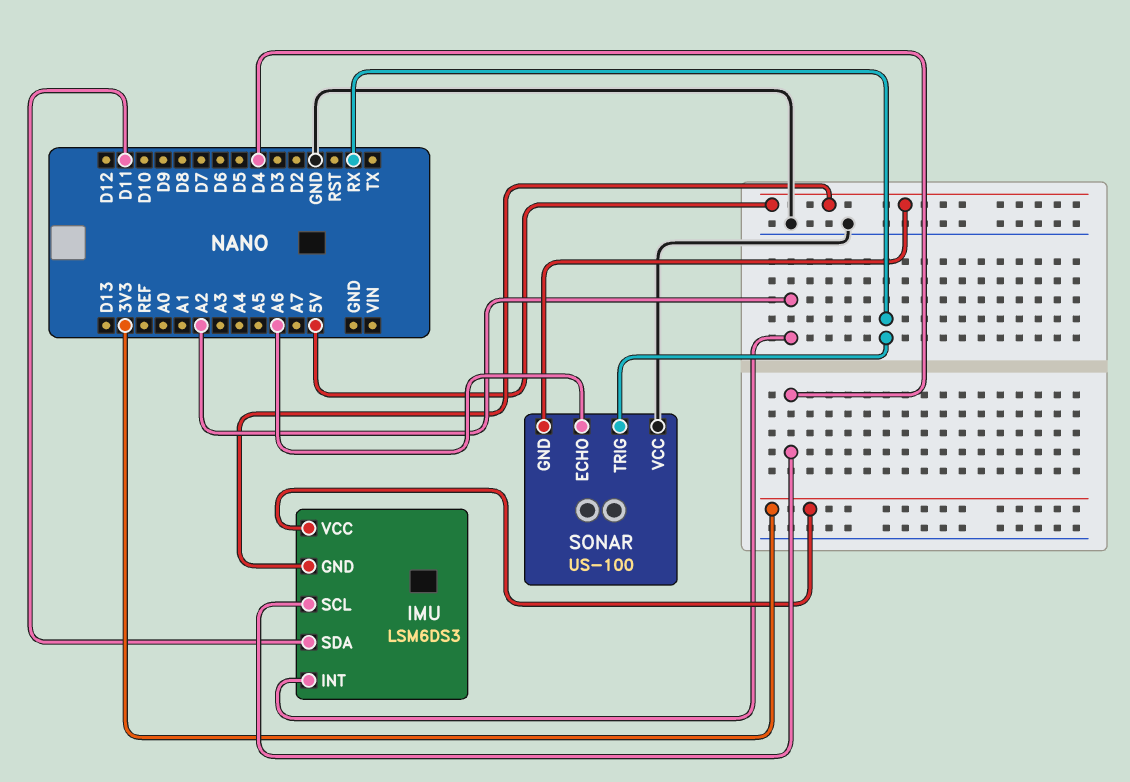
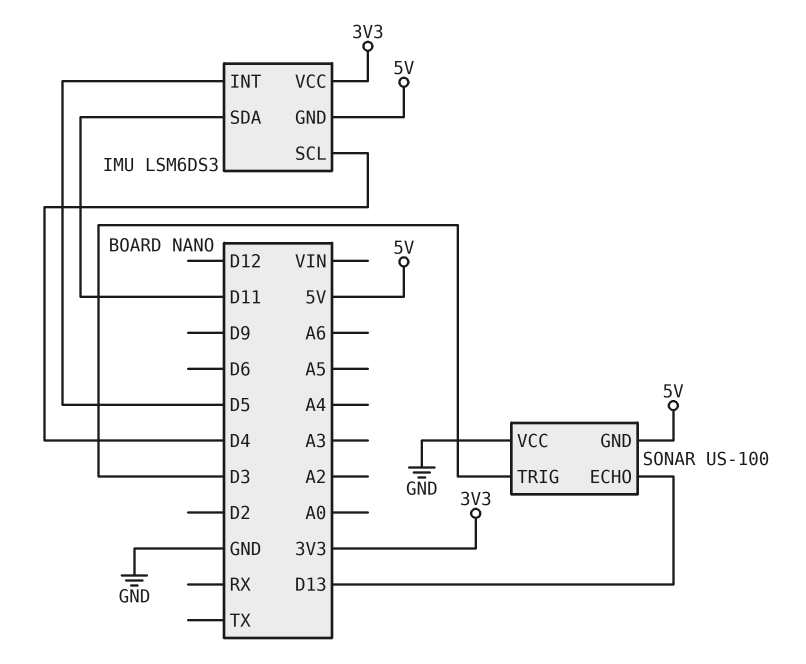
IMU pin INT: A2 -> D5
SONAR pin ECHO: A6 -> D13
SONAR pin TRIG: RX -> D3

